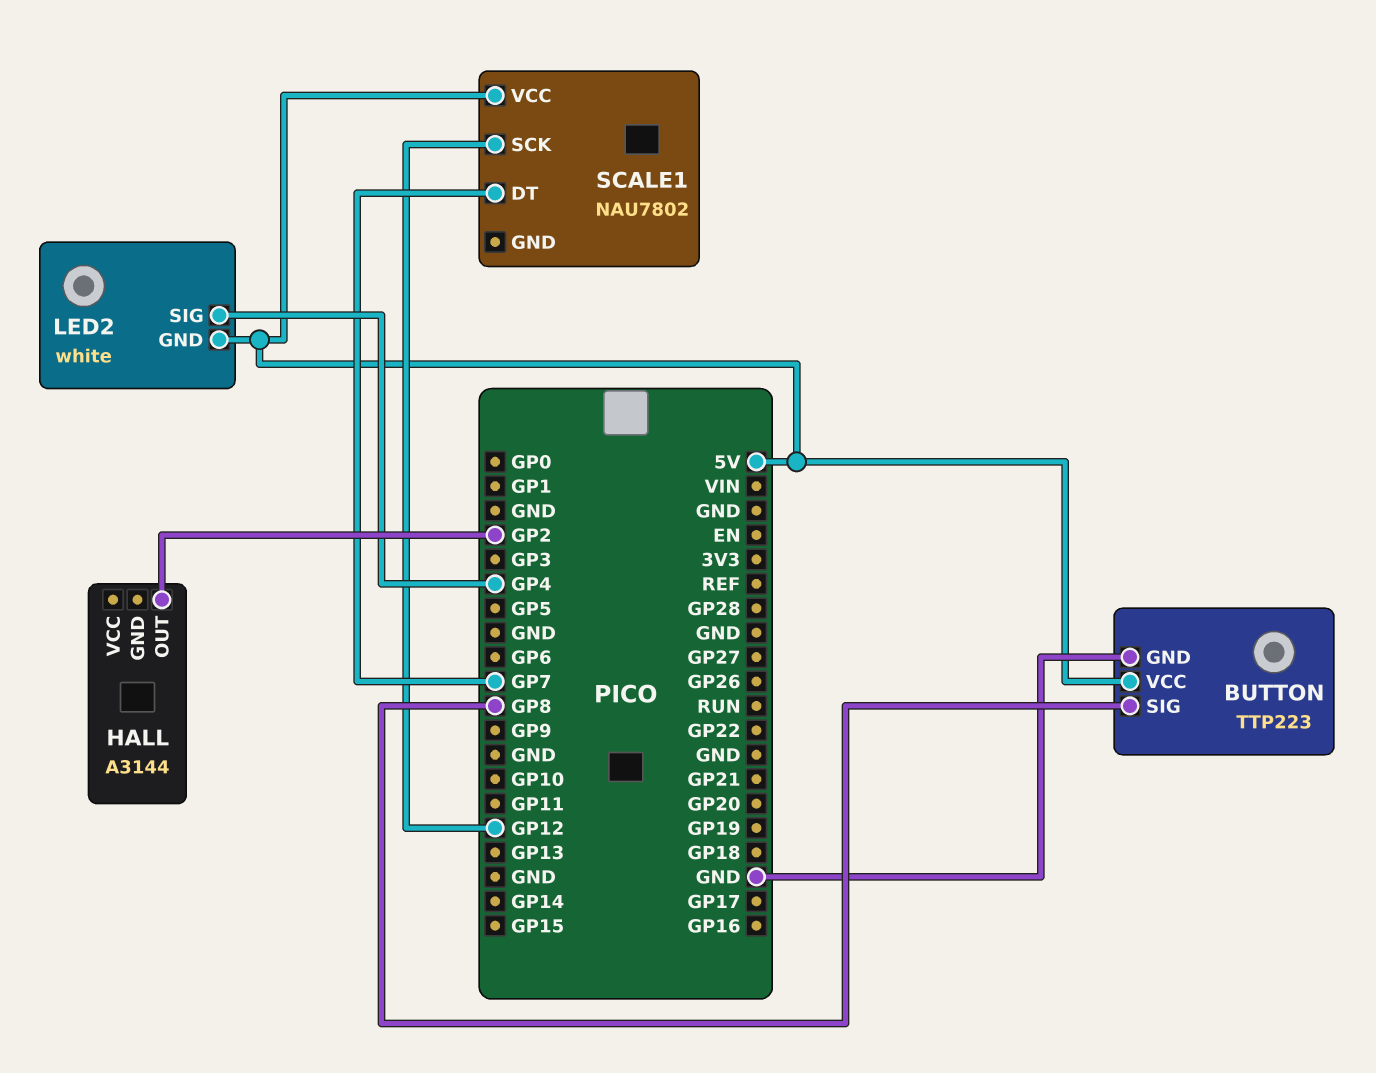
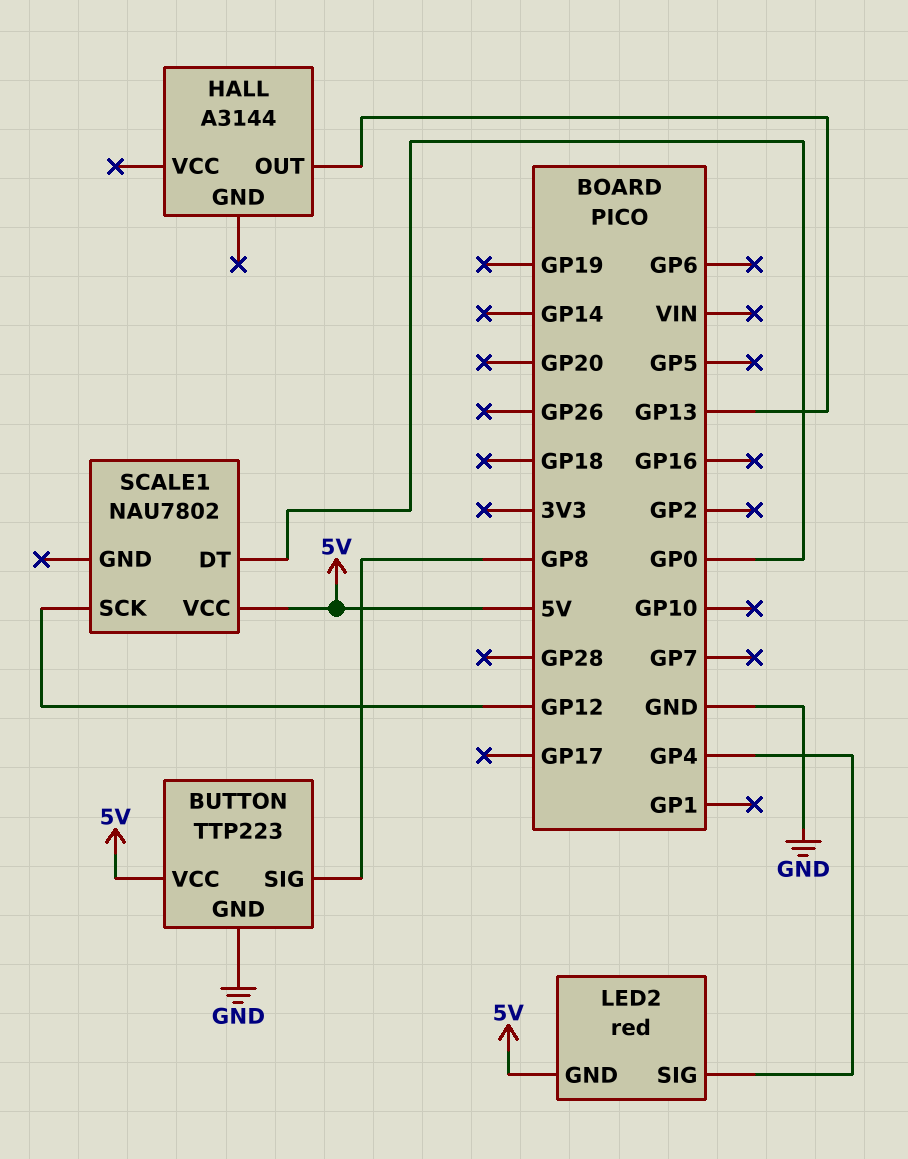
HALL pin OUT: GP2 -> GP13
LED2: white -> red
SCALE1 pin DT: GP7 -> GP0

